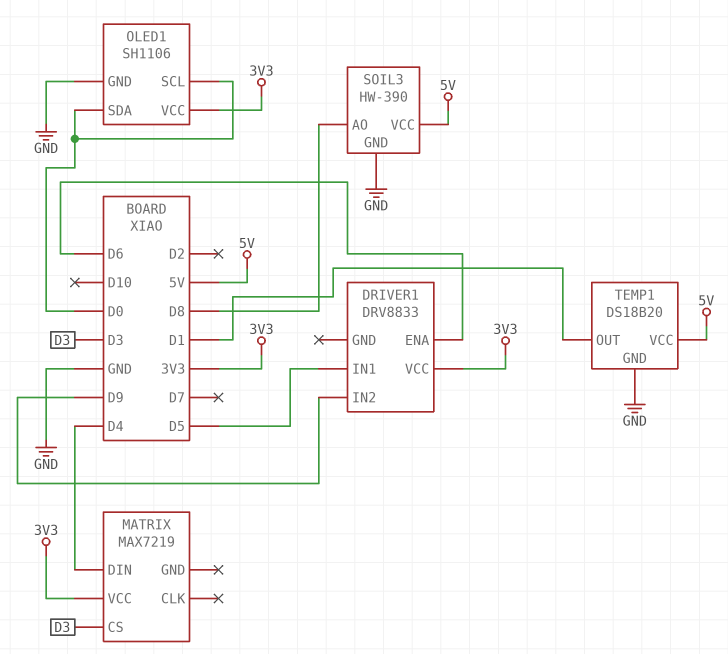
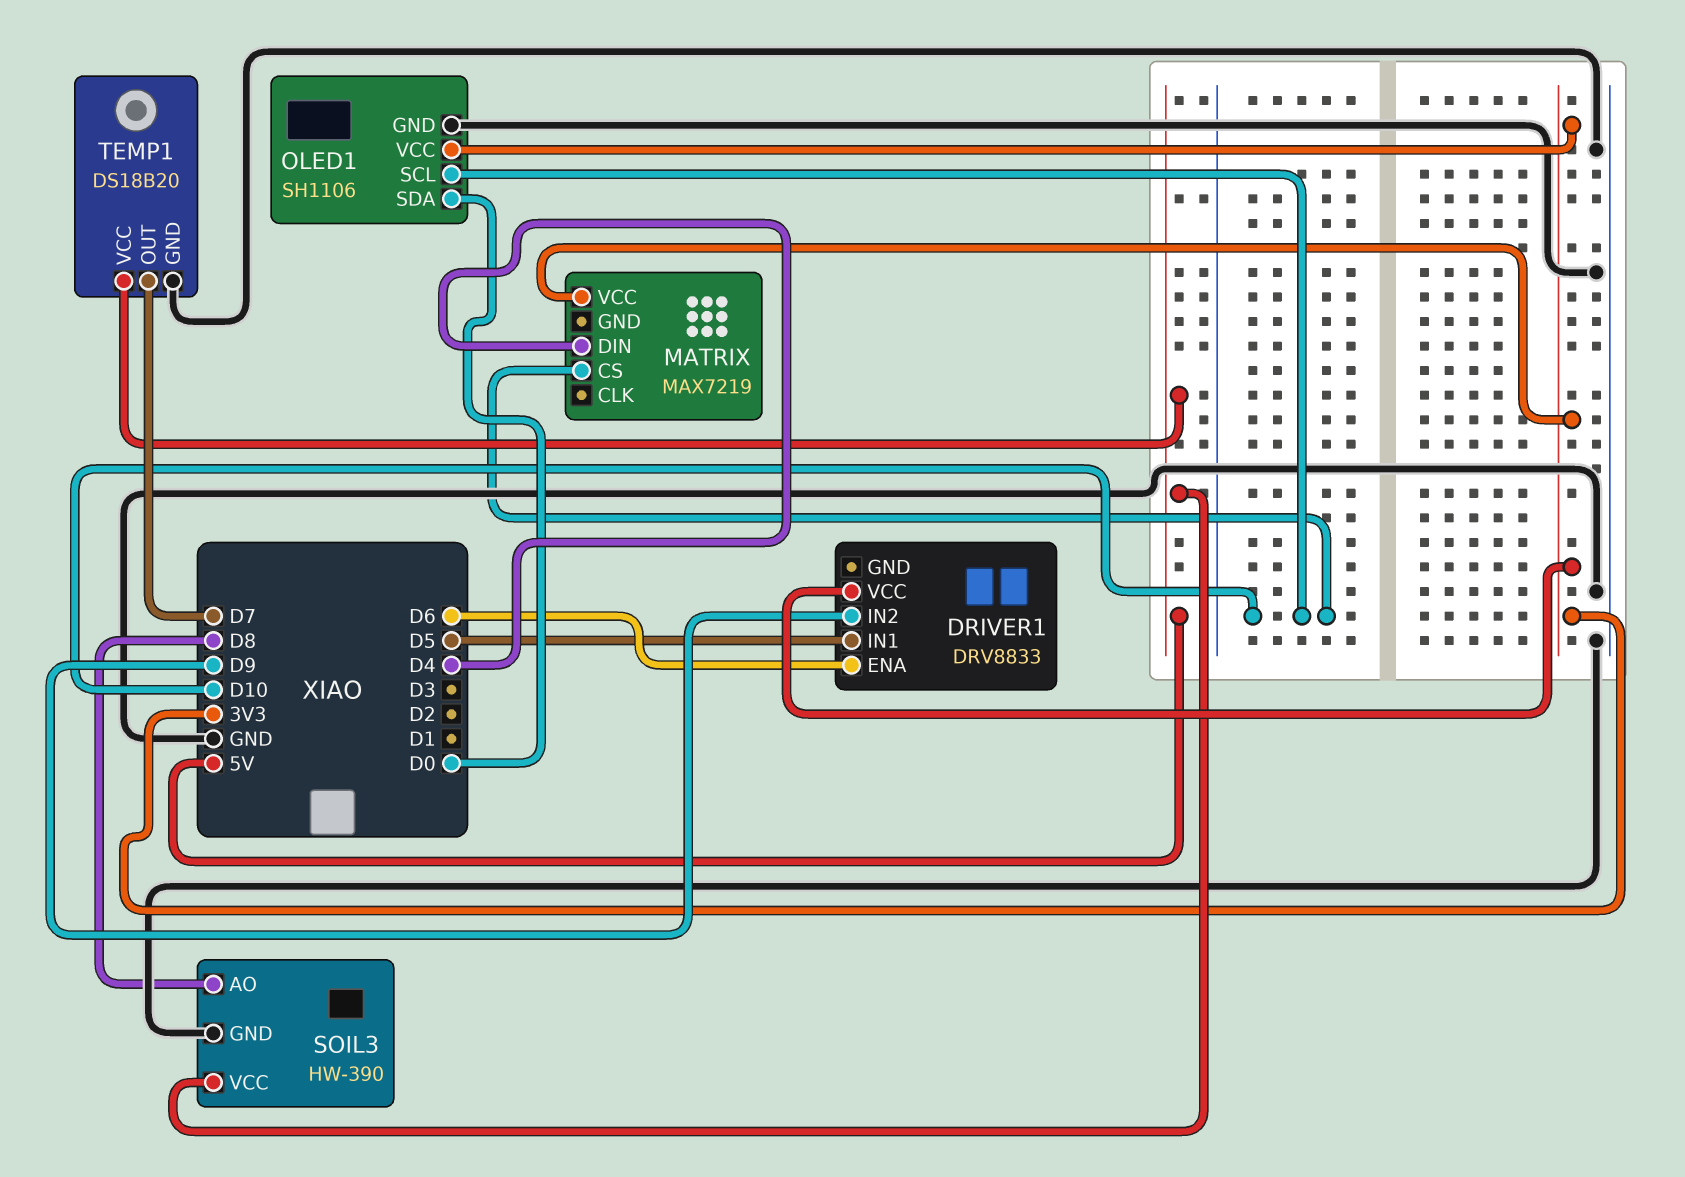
MATRIX pin CS: D3 -> D10
OLED1 pin SCL: D0 -> D10
TEMP1 pin OUT: D1 -> D7

